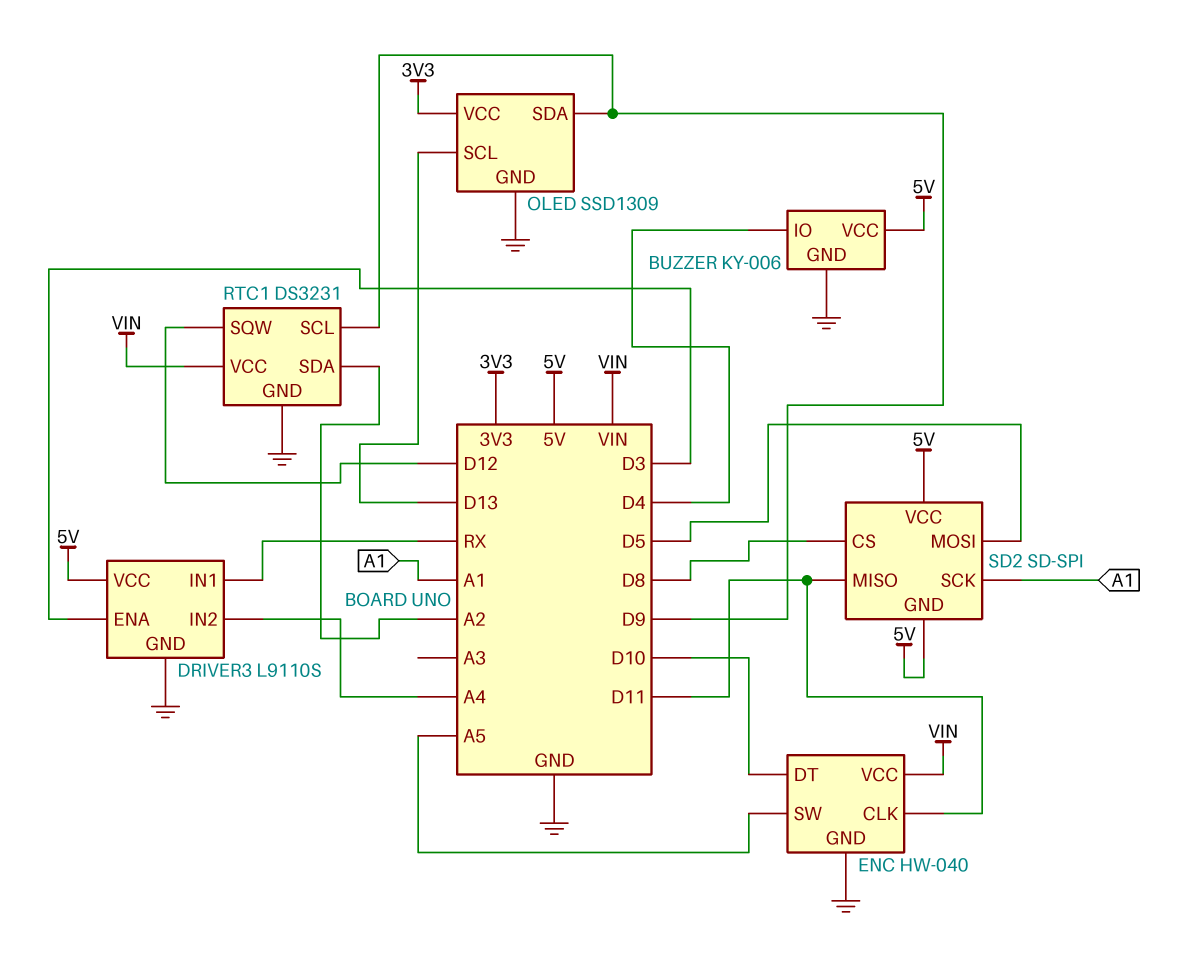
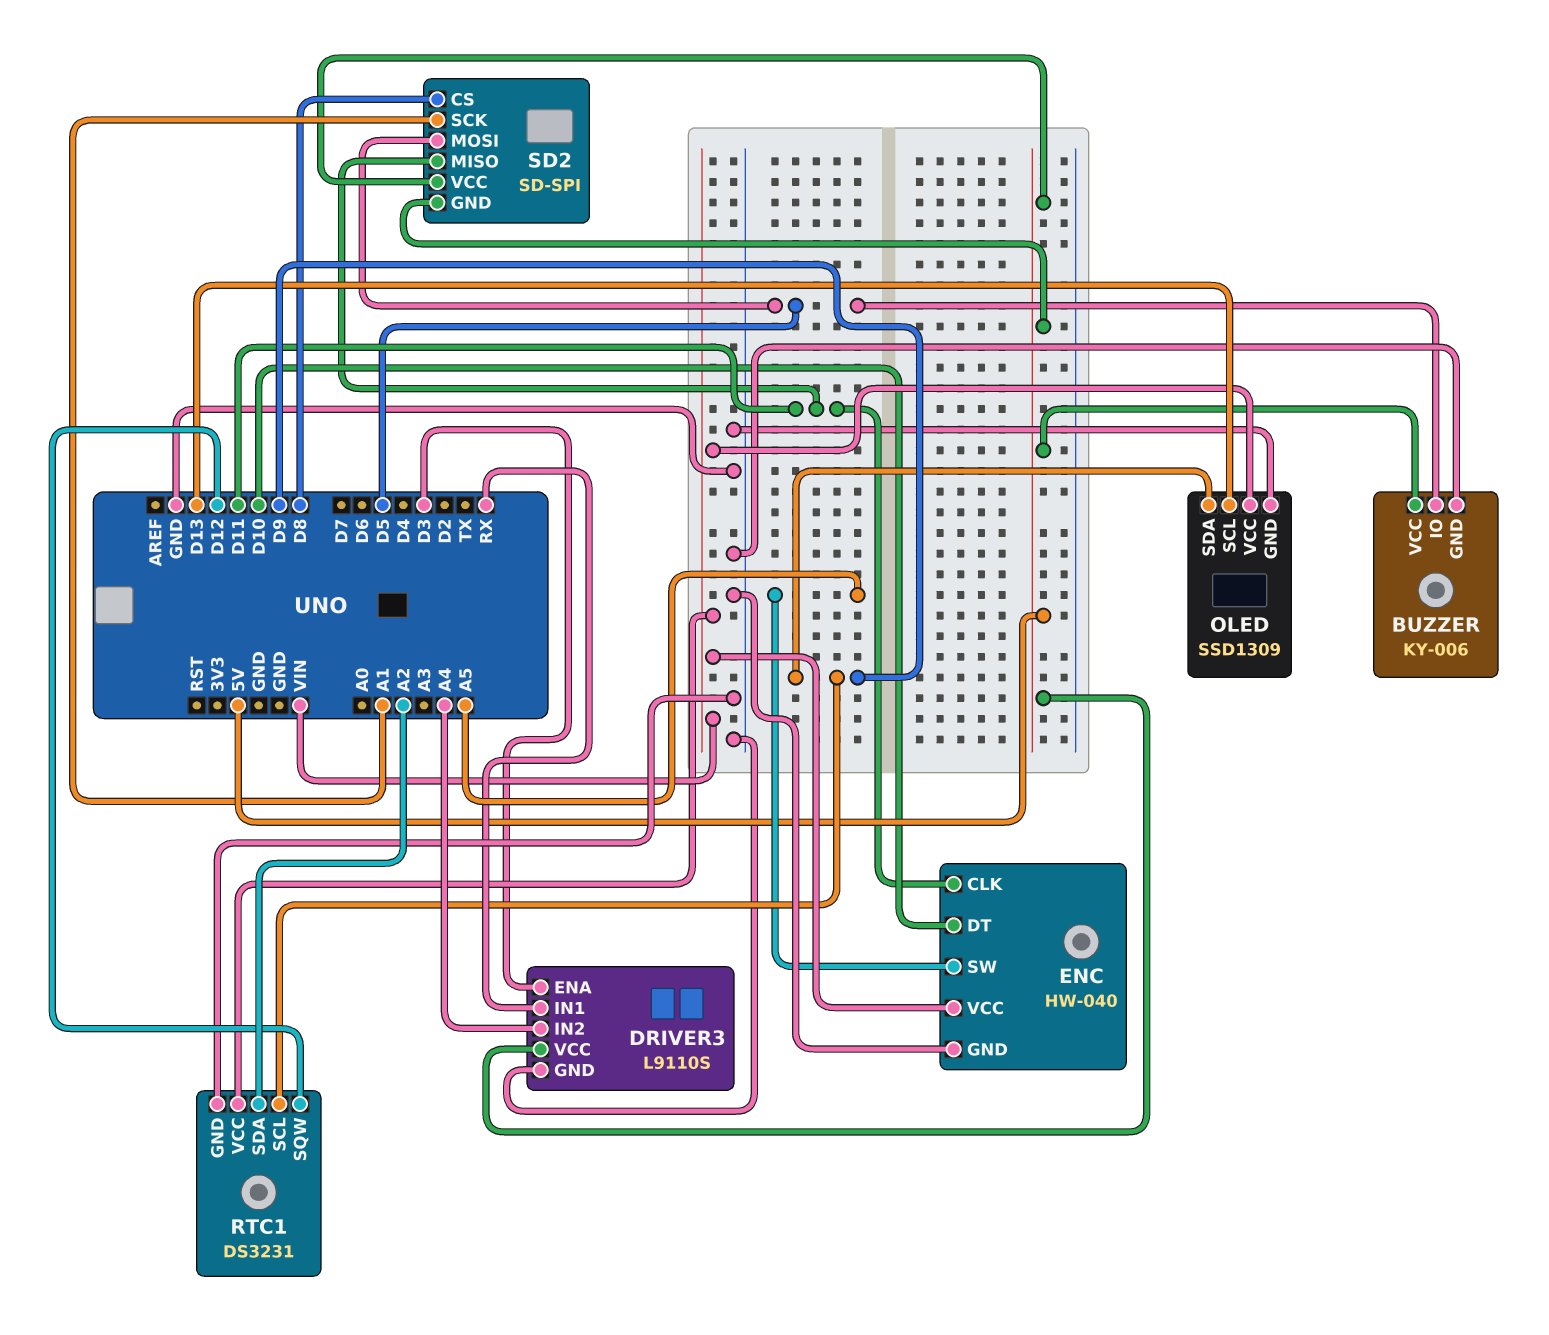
BUZZER pin IO: D4 -> D5
OLED pin VCC: 3V3 -> VIN

